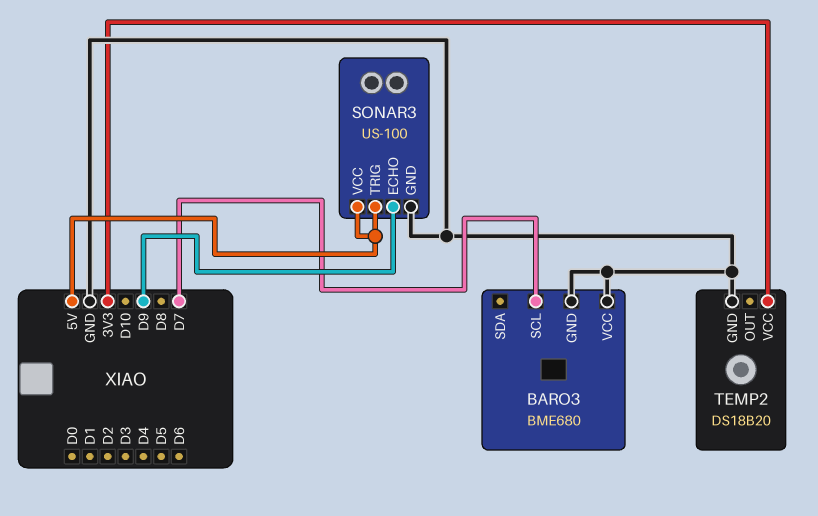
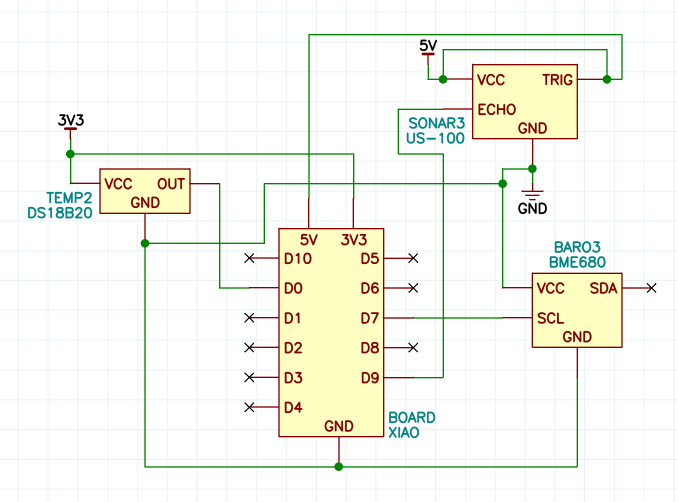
TEMP2 pin OUT: none -> D0

